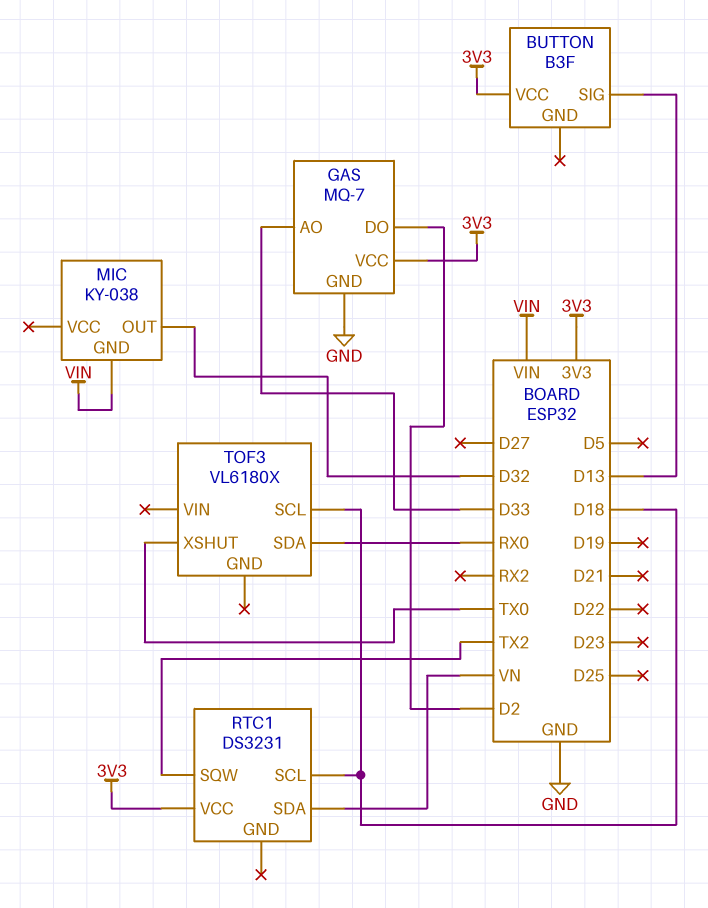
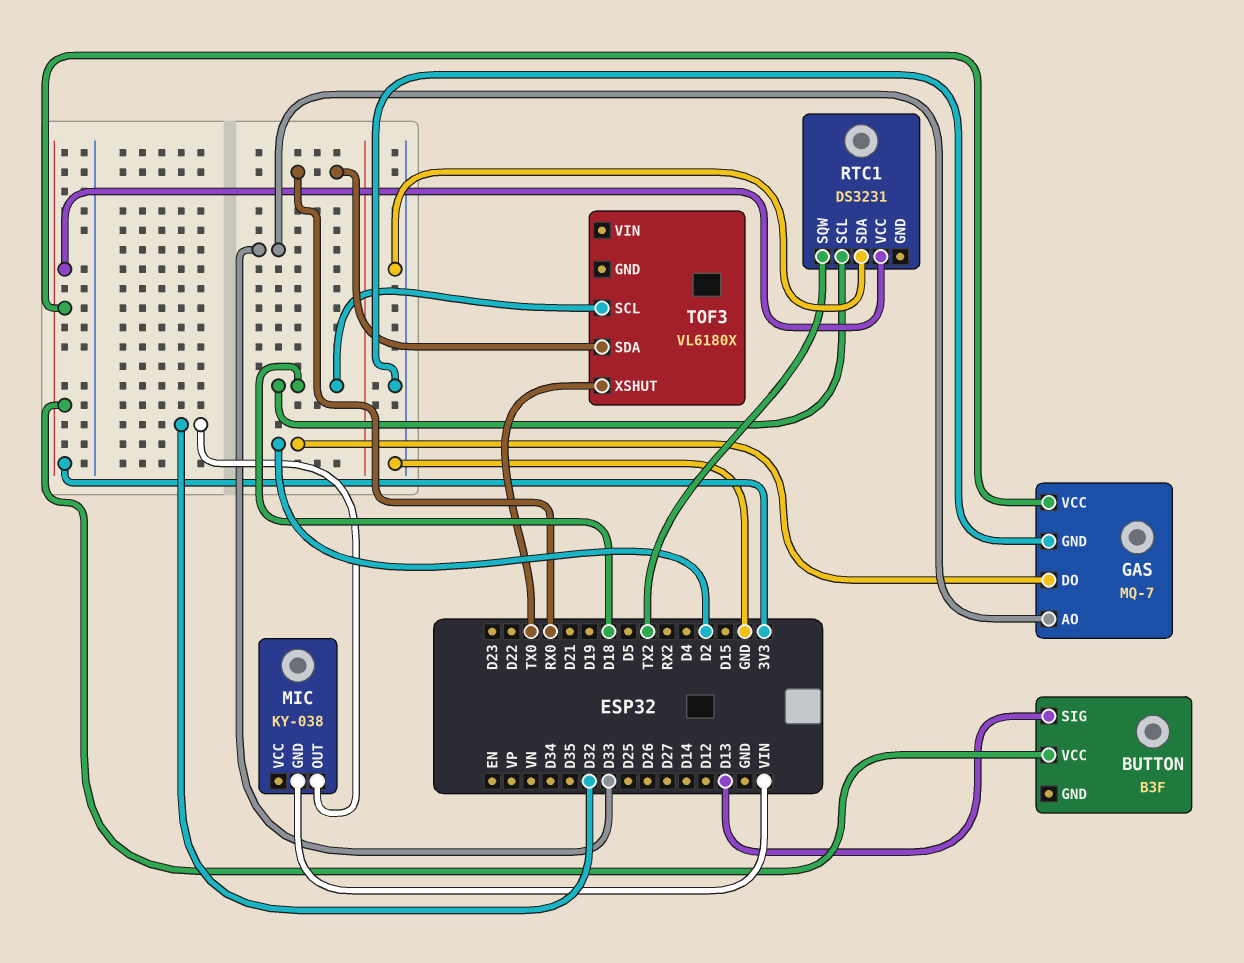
RTC1 pin SDA: VN -> GND

